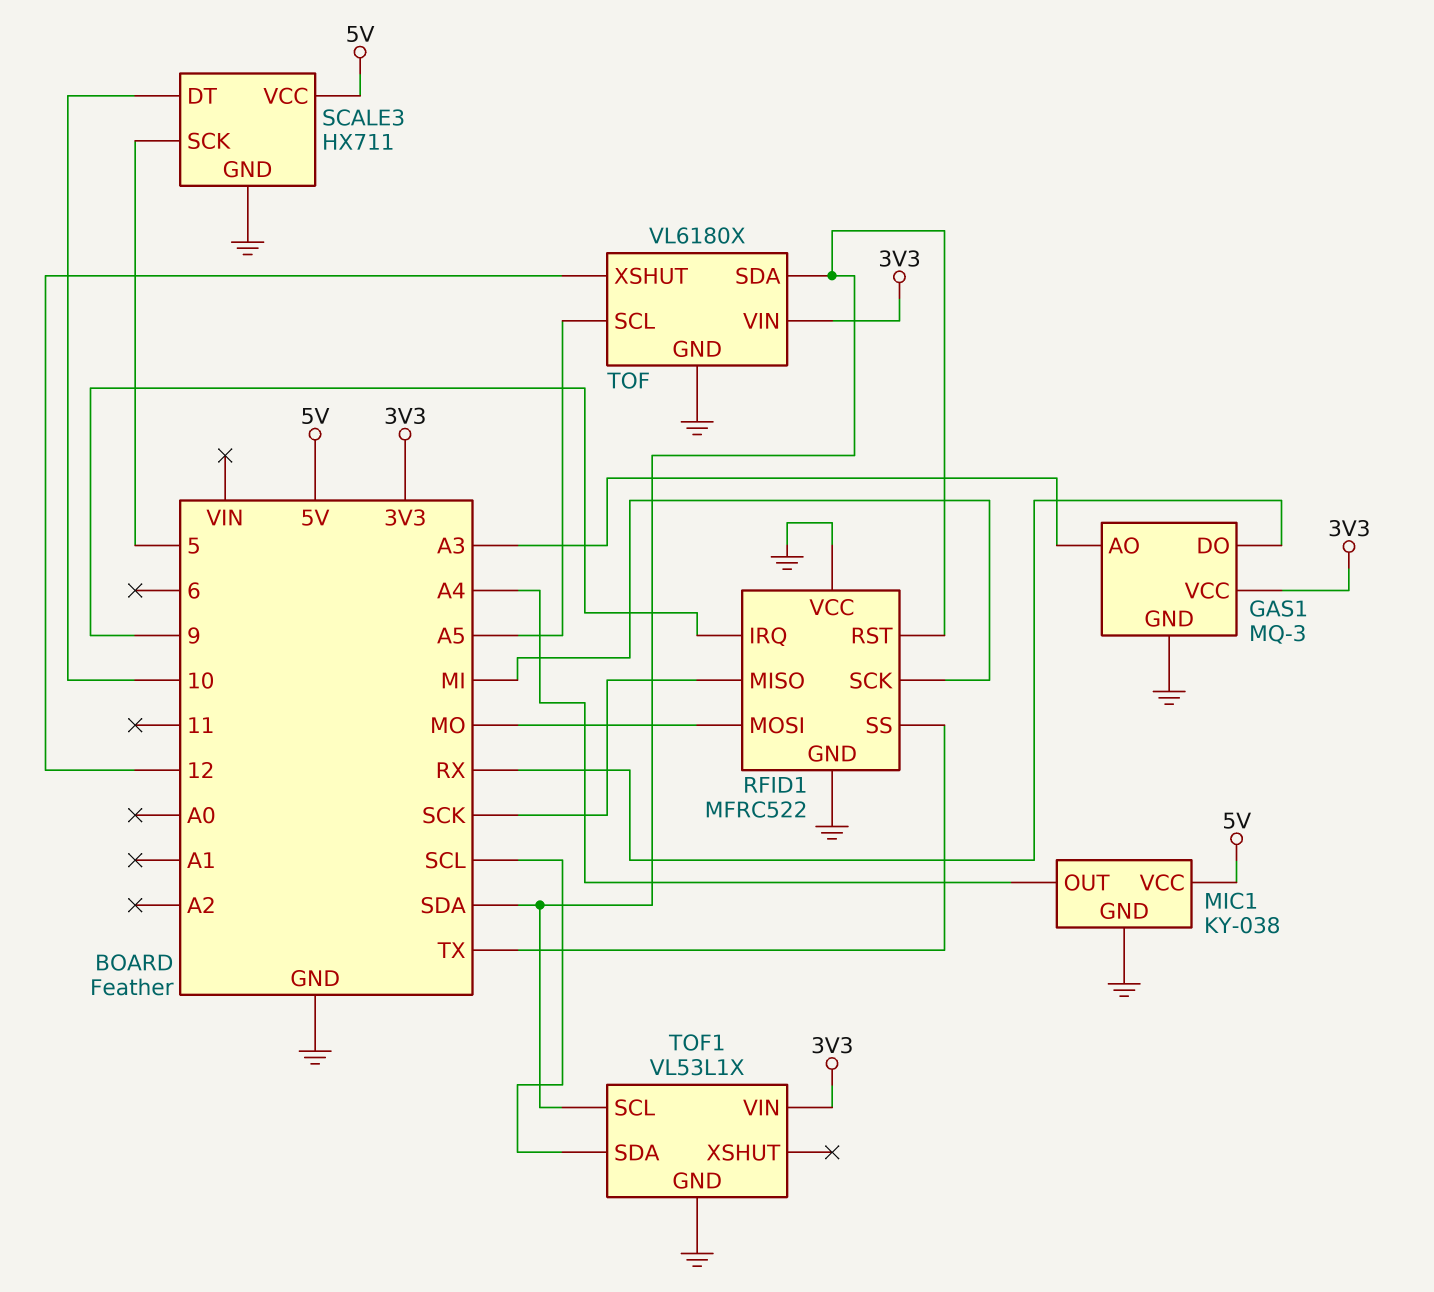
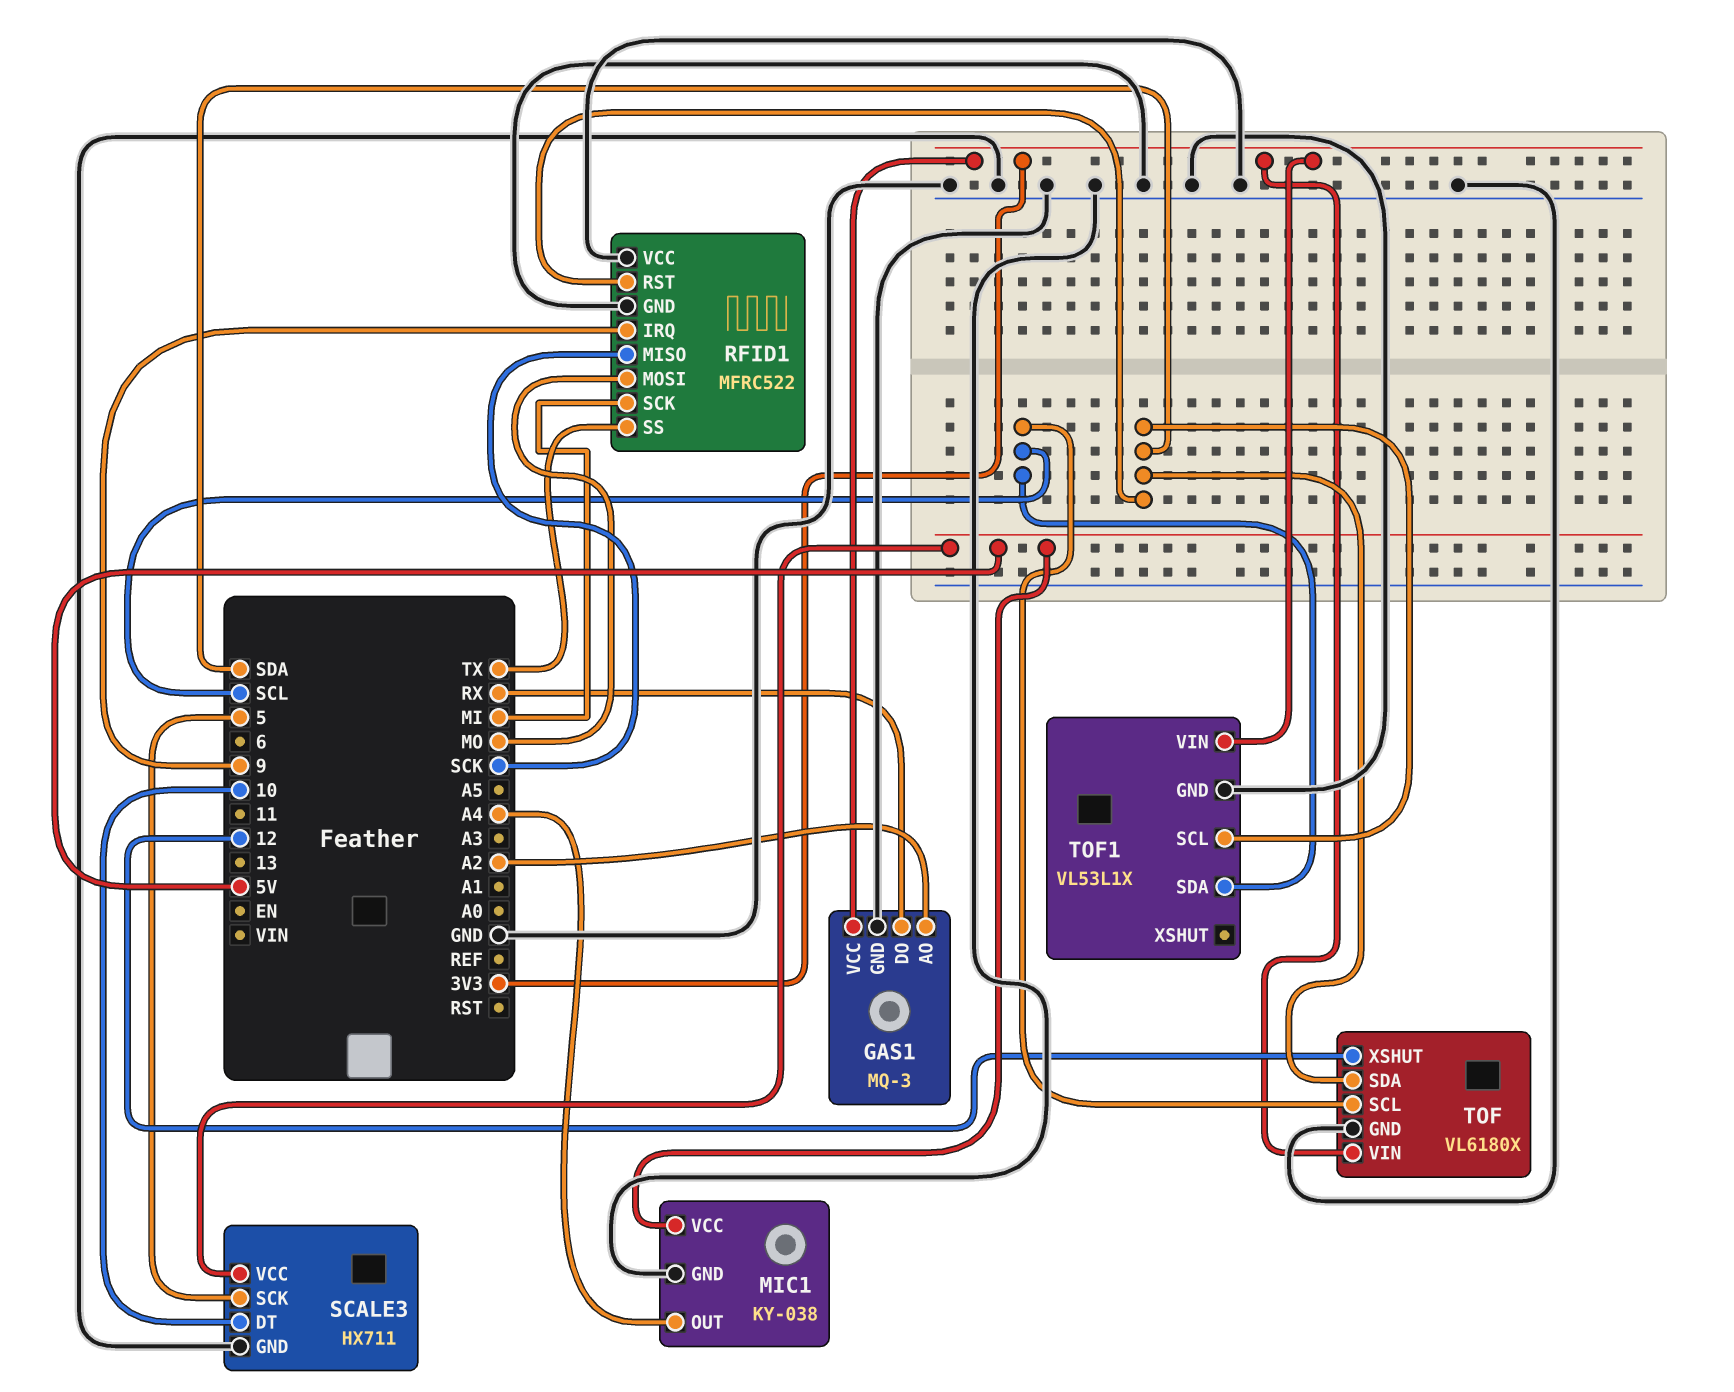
GAS1 pin AO: A3 -> A2
TOF pin SCL: A5 -> SCL

